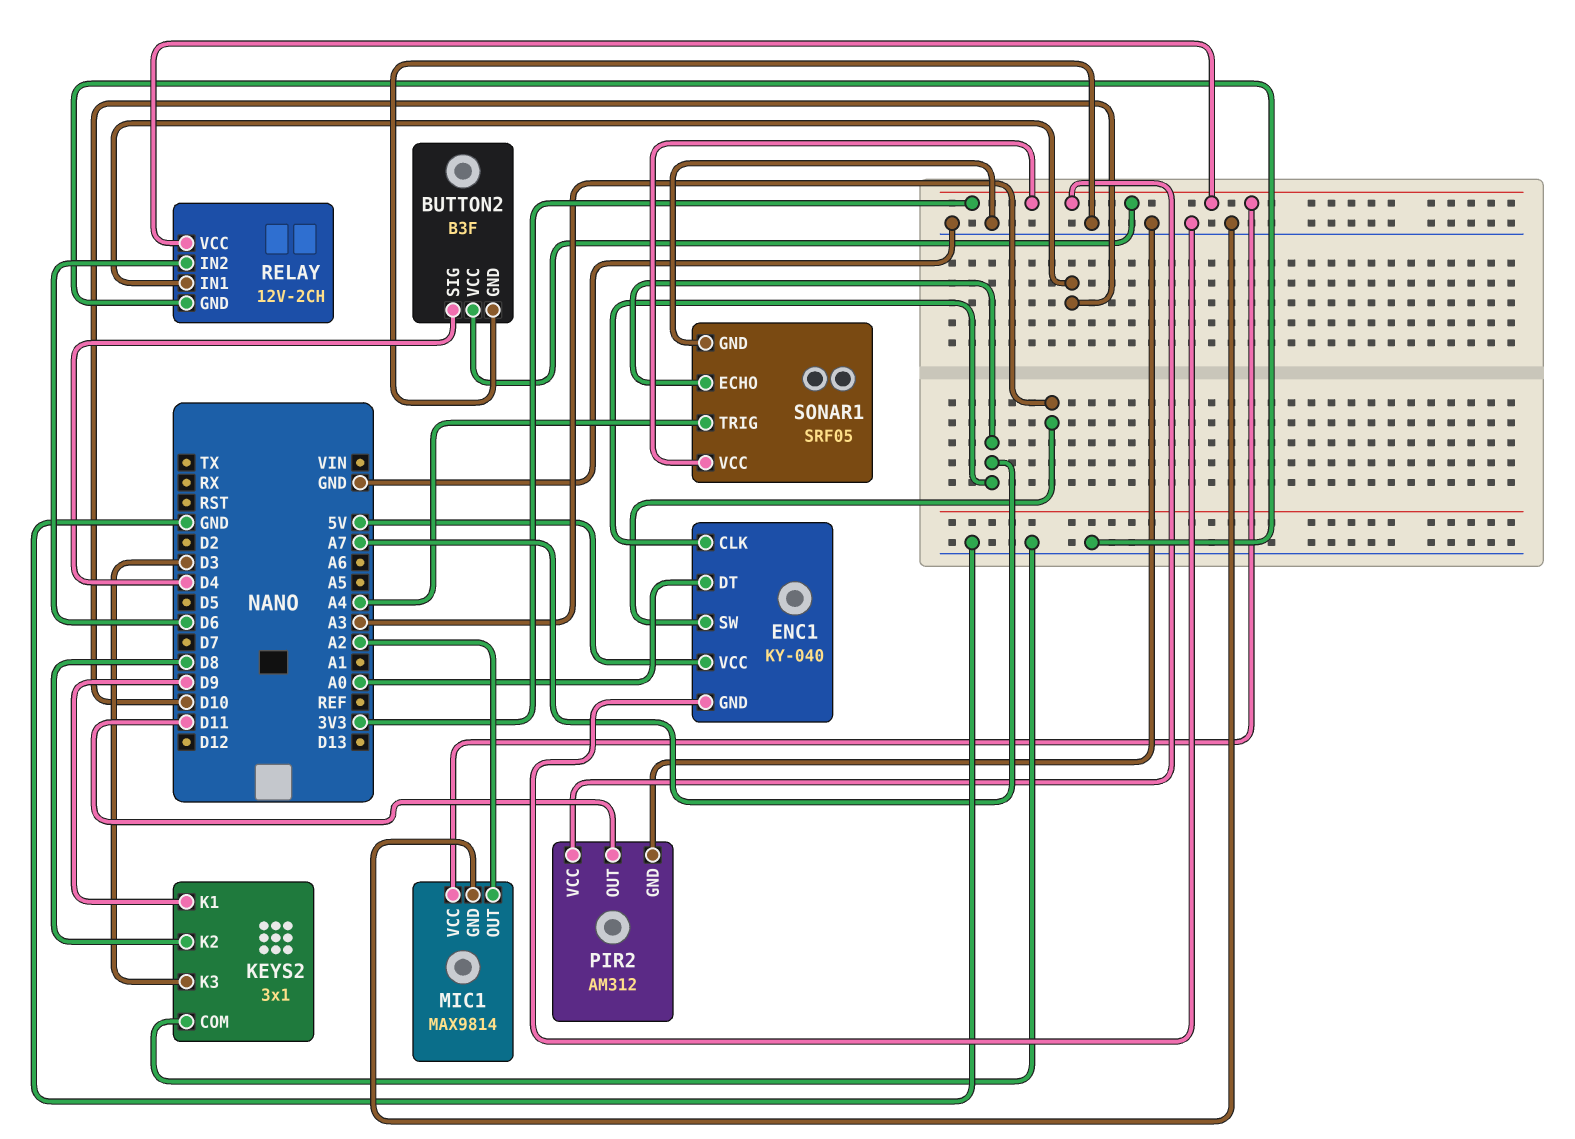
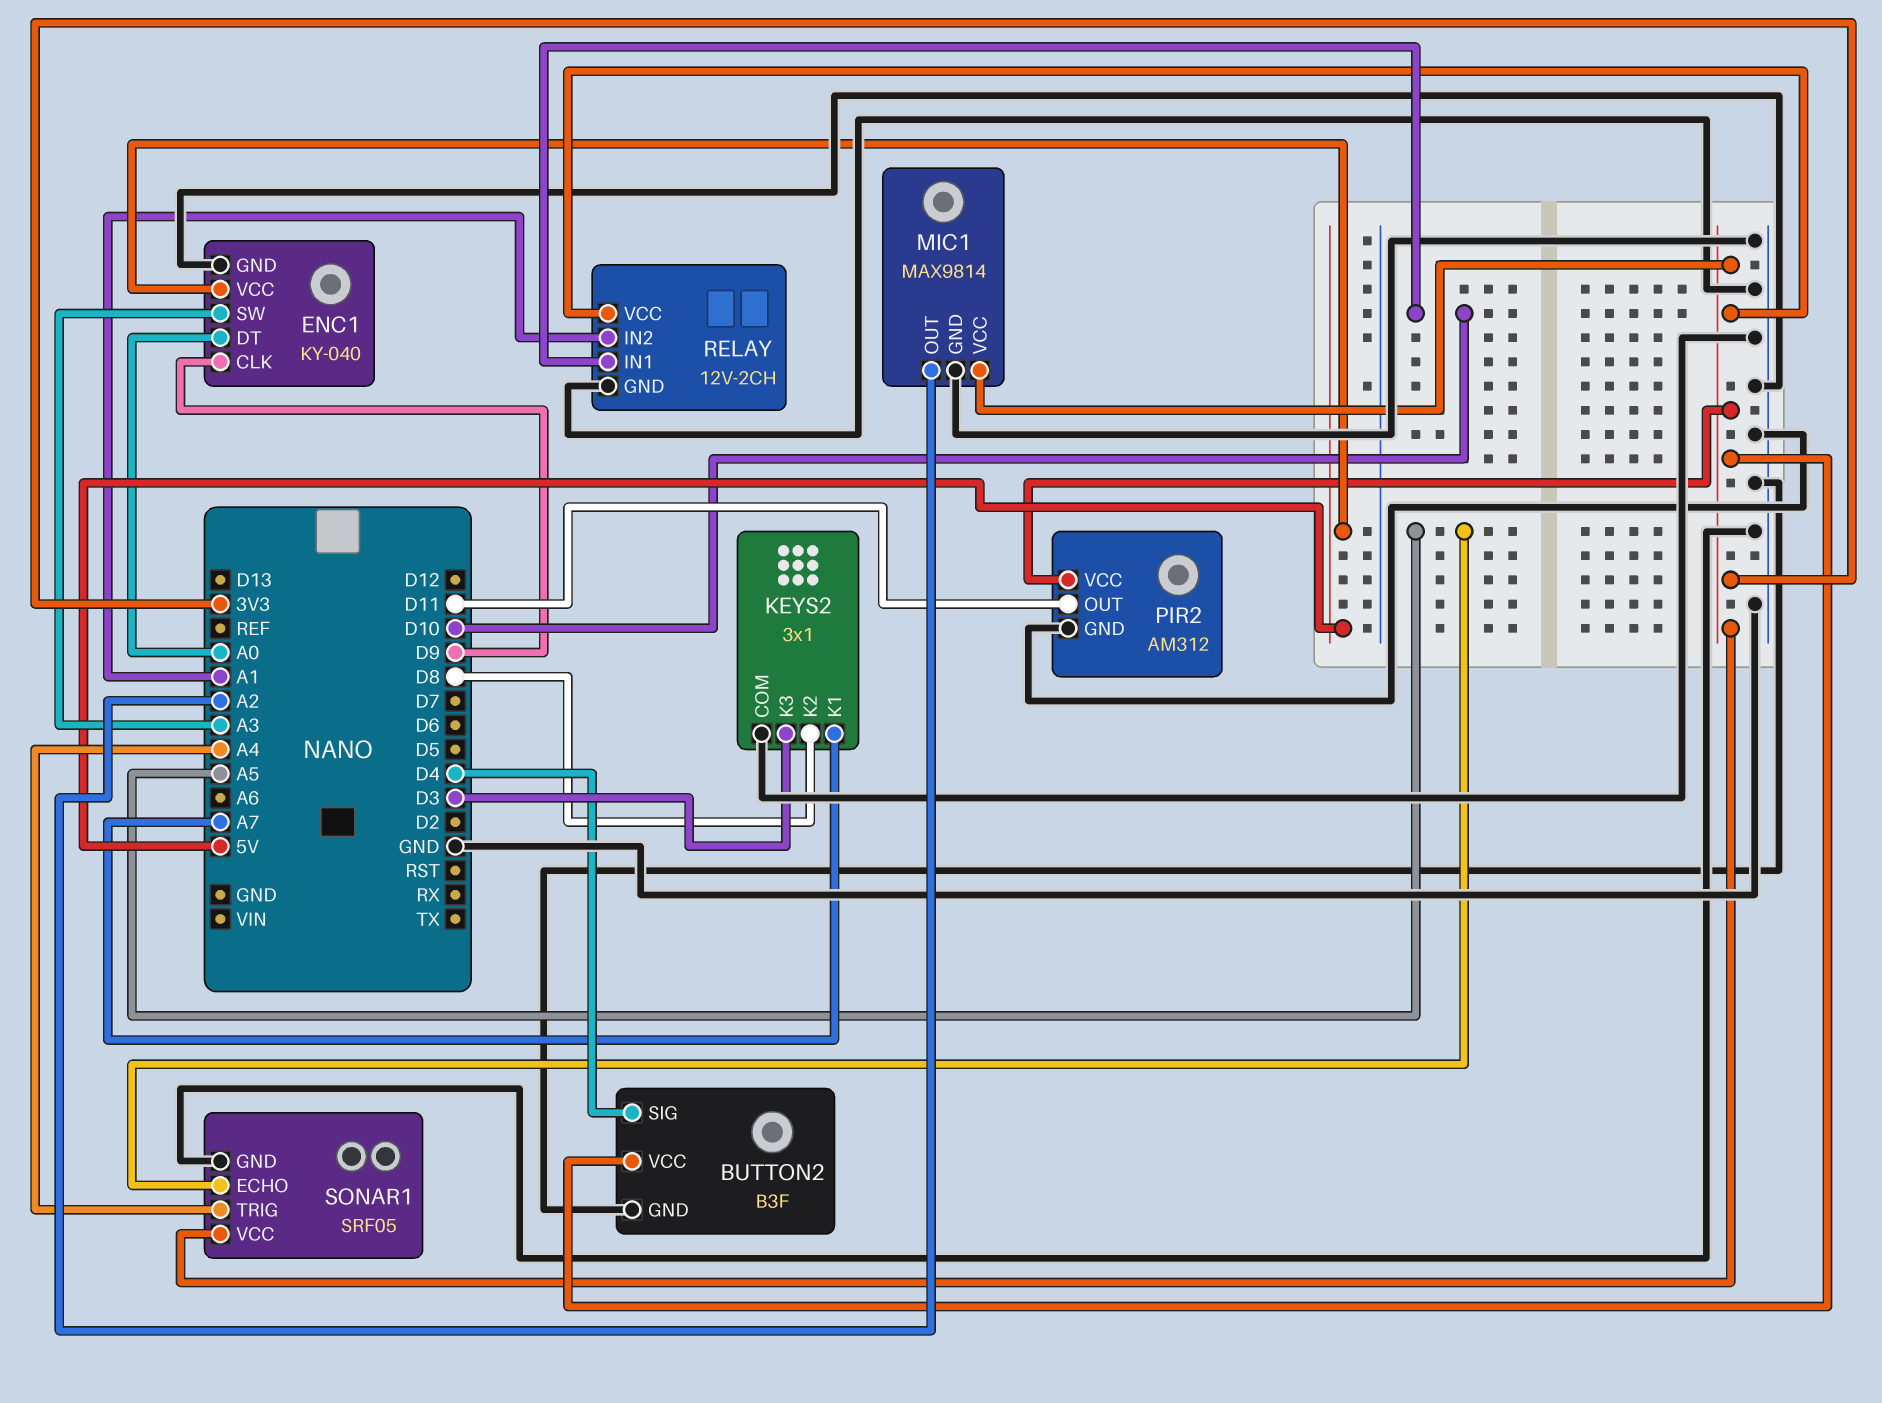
ENC1 pin CLK: A7 -> D9
KEYS2 pin K1: D9 -> A7
RELAY pin IN2: D6 -> A1
SONAR1 pin ECHO: A7 -> A5

